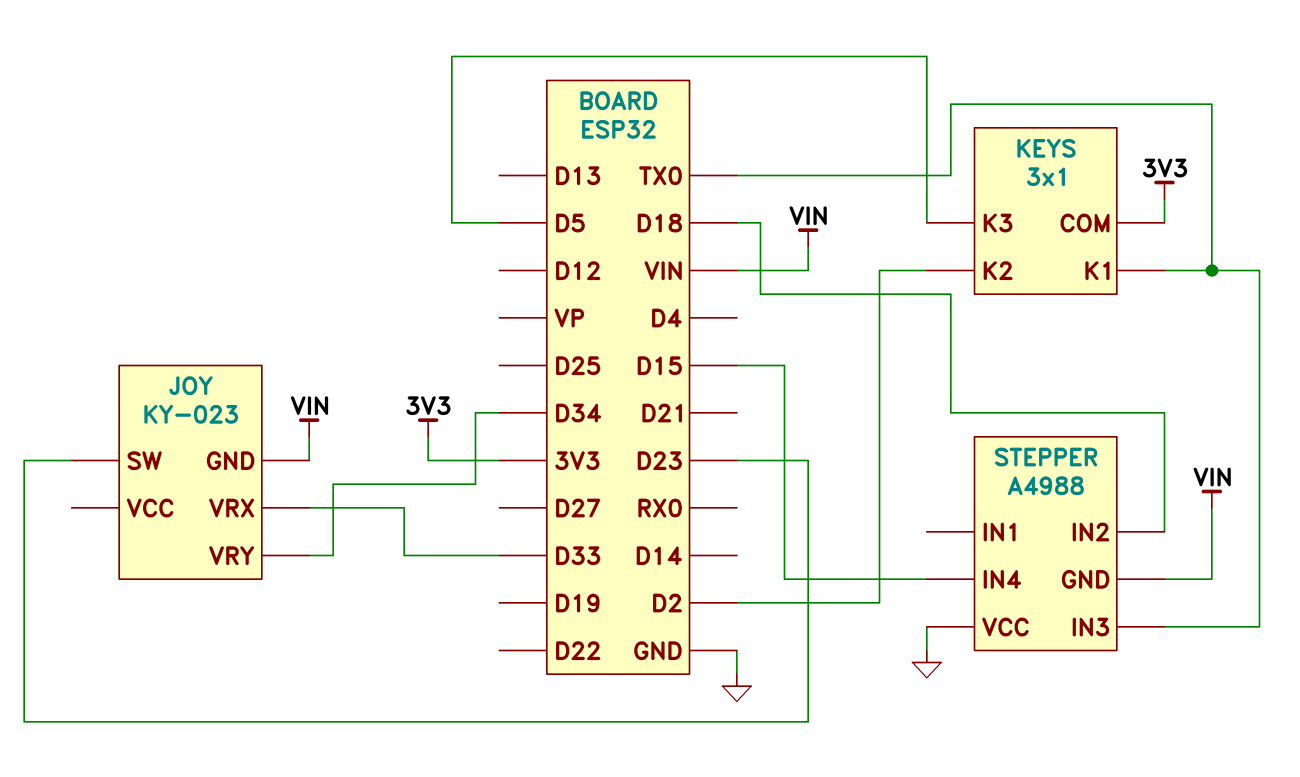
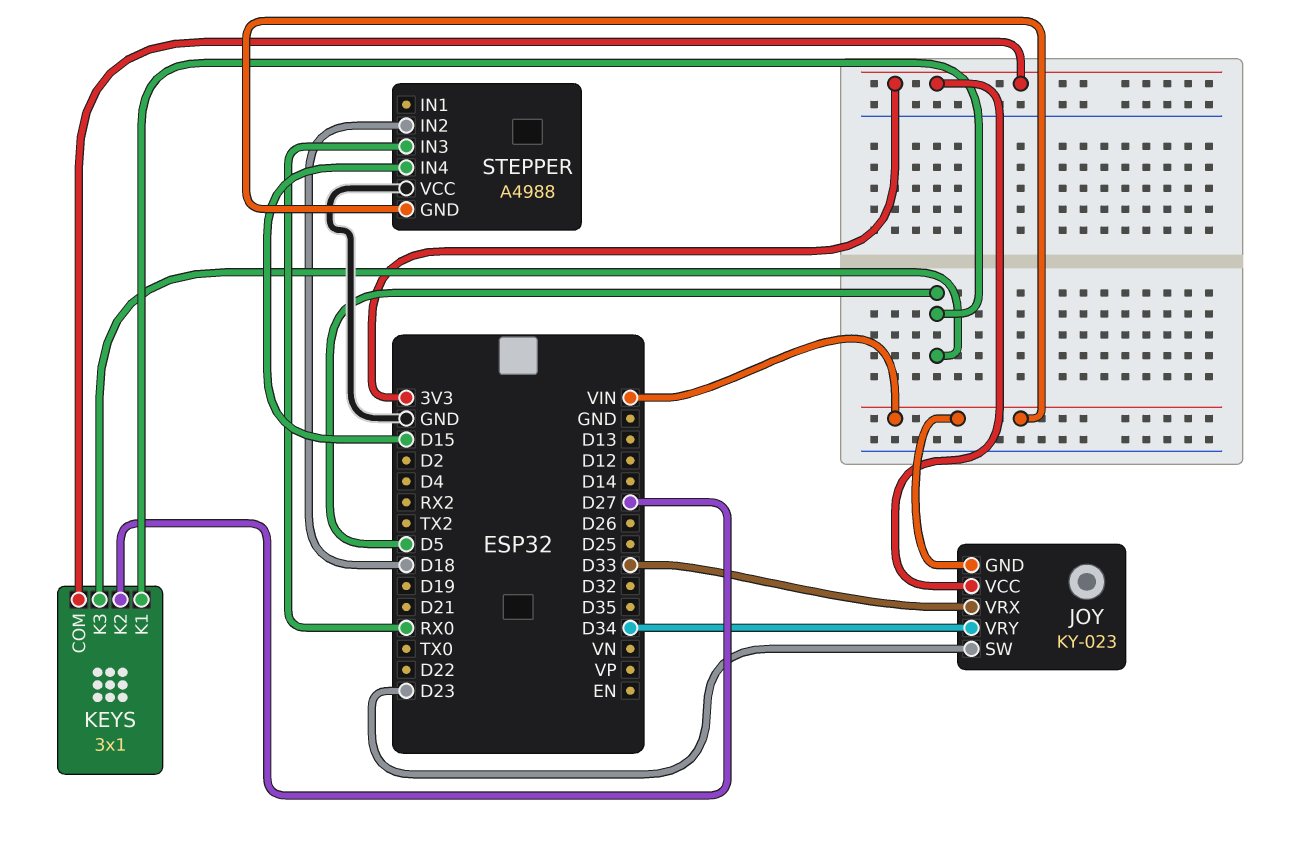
JOY pin VCC: none -> 3V3
KEYS pin K1: TX0 -> D5
KEYS pin K2: D2 -> D27
STEPPER pin IN3: TX0 -> RX0

